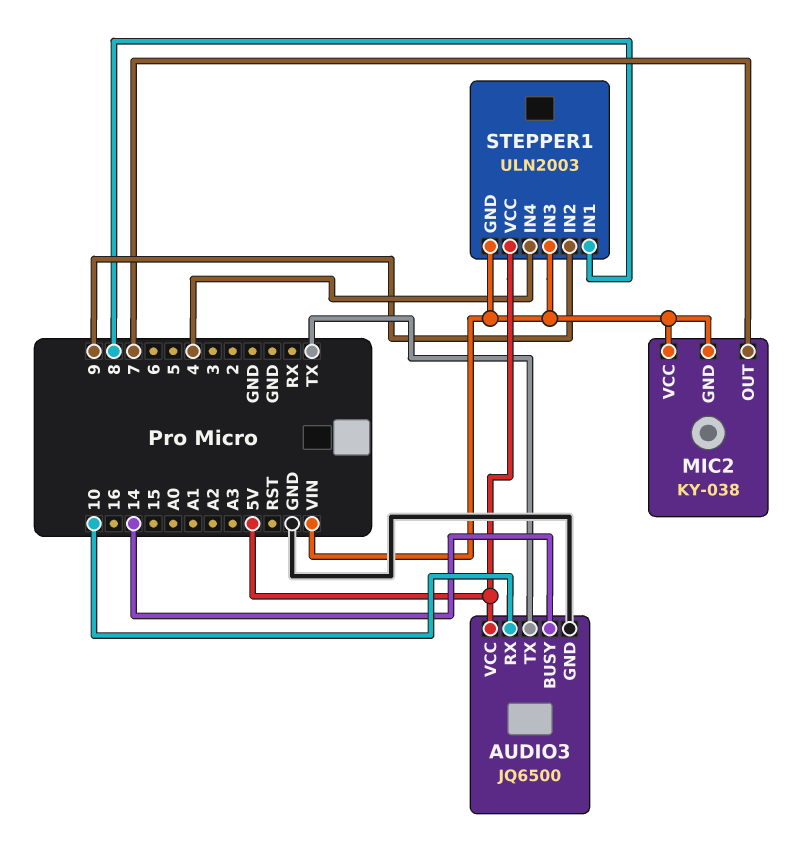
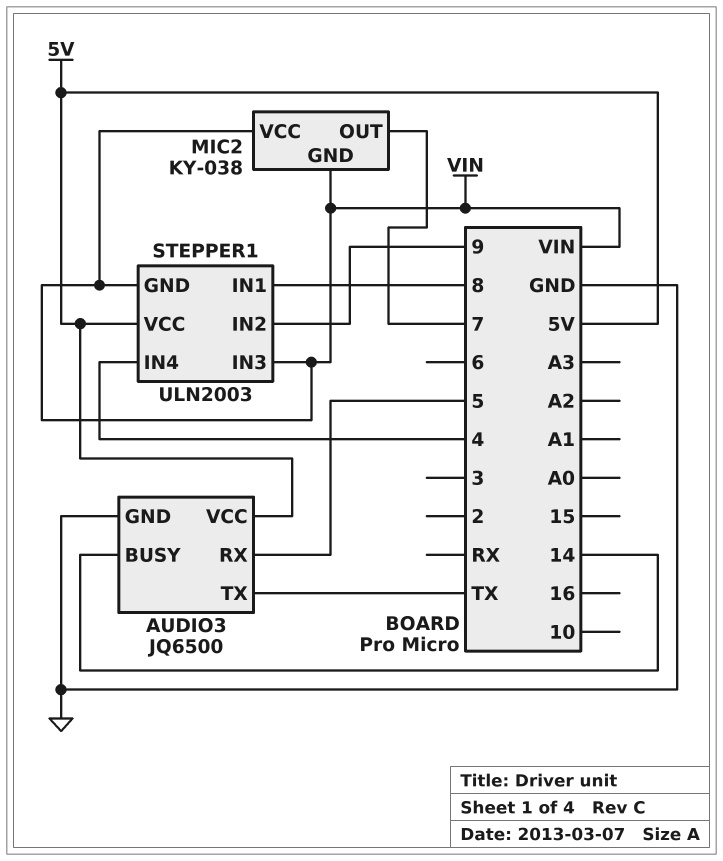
AUDIO3 pin RX: 10 -> 5

